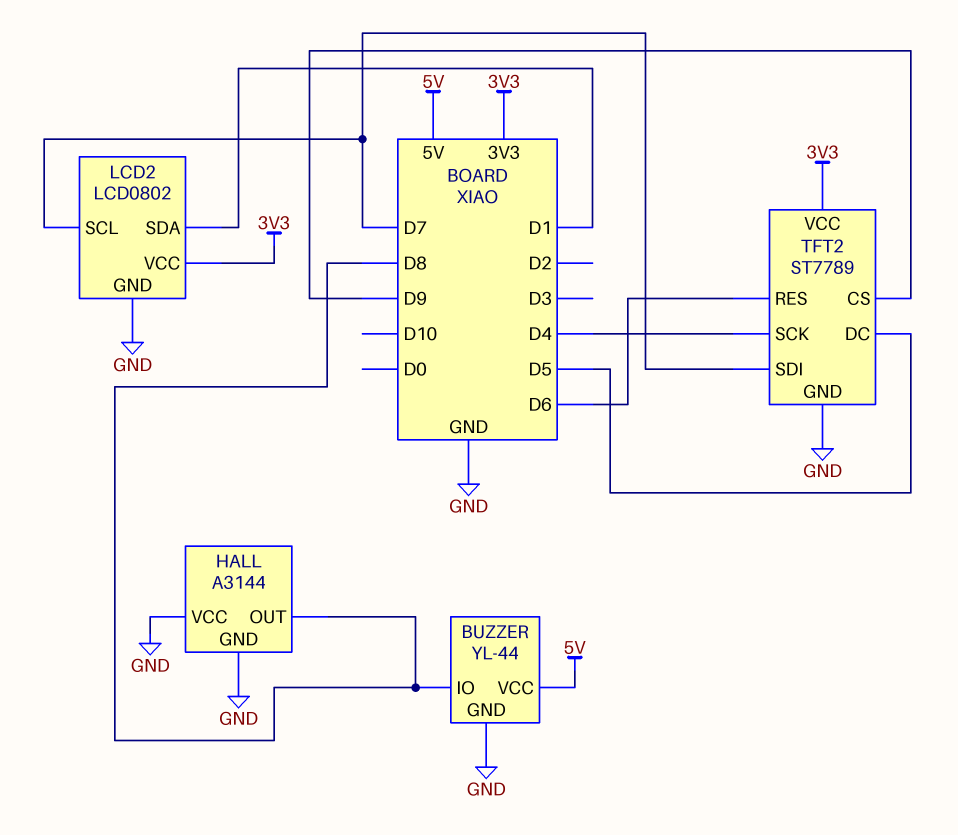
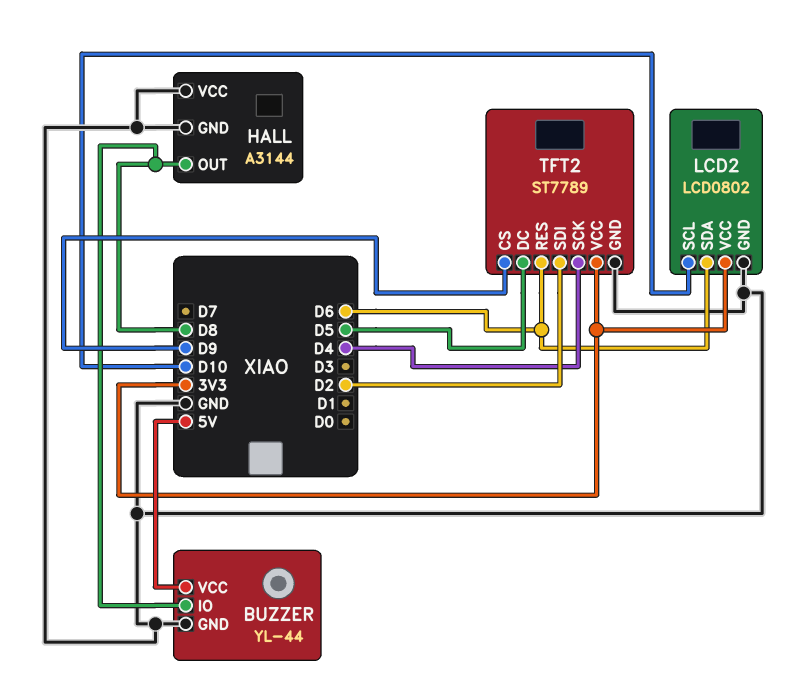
LCD2 pin SCL: D7 -> D10
LCD2 pin SDA: D1 -> D6
TFT2 pin SDI: D7 -> D2

